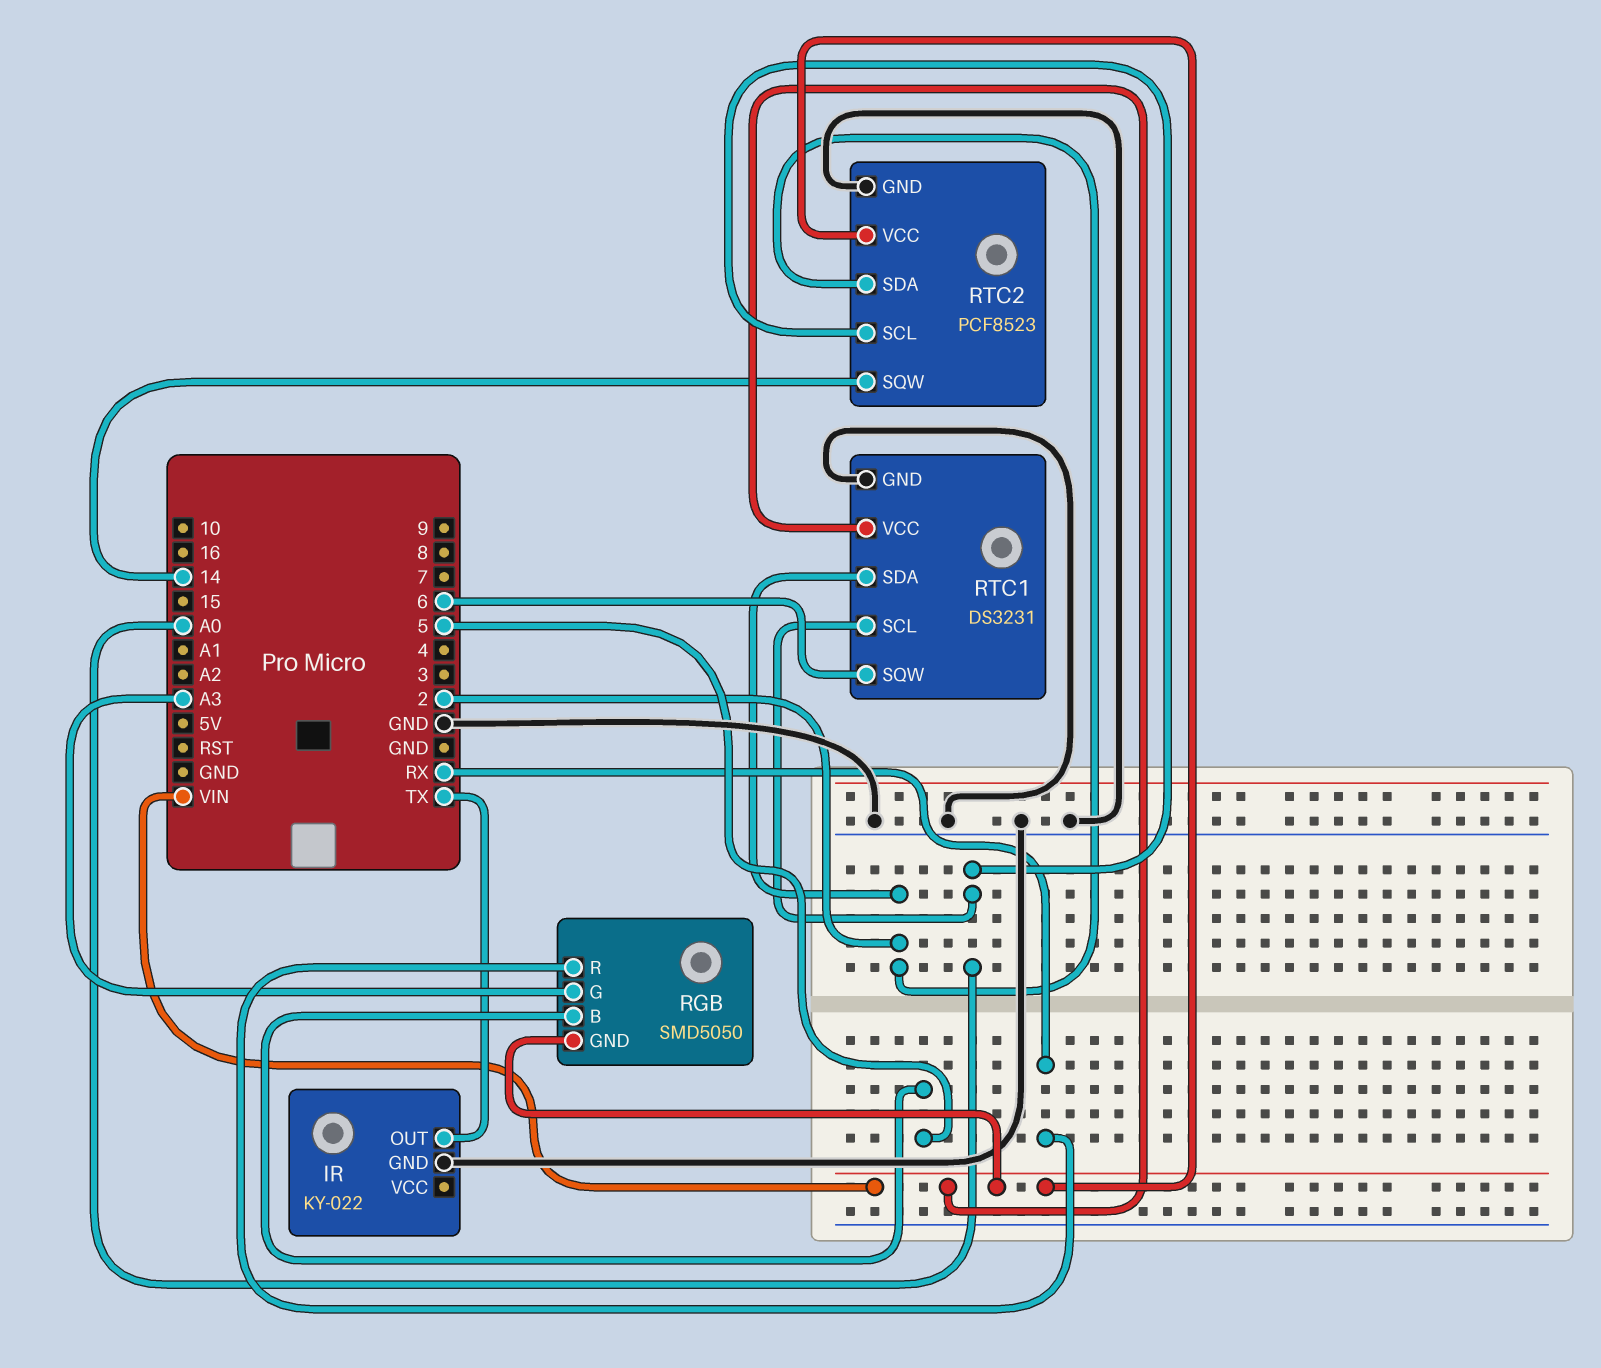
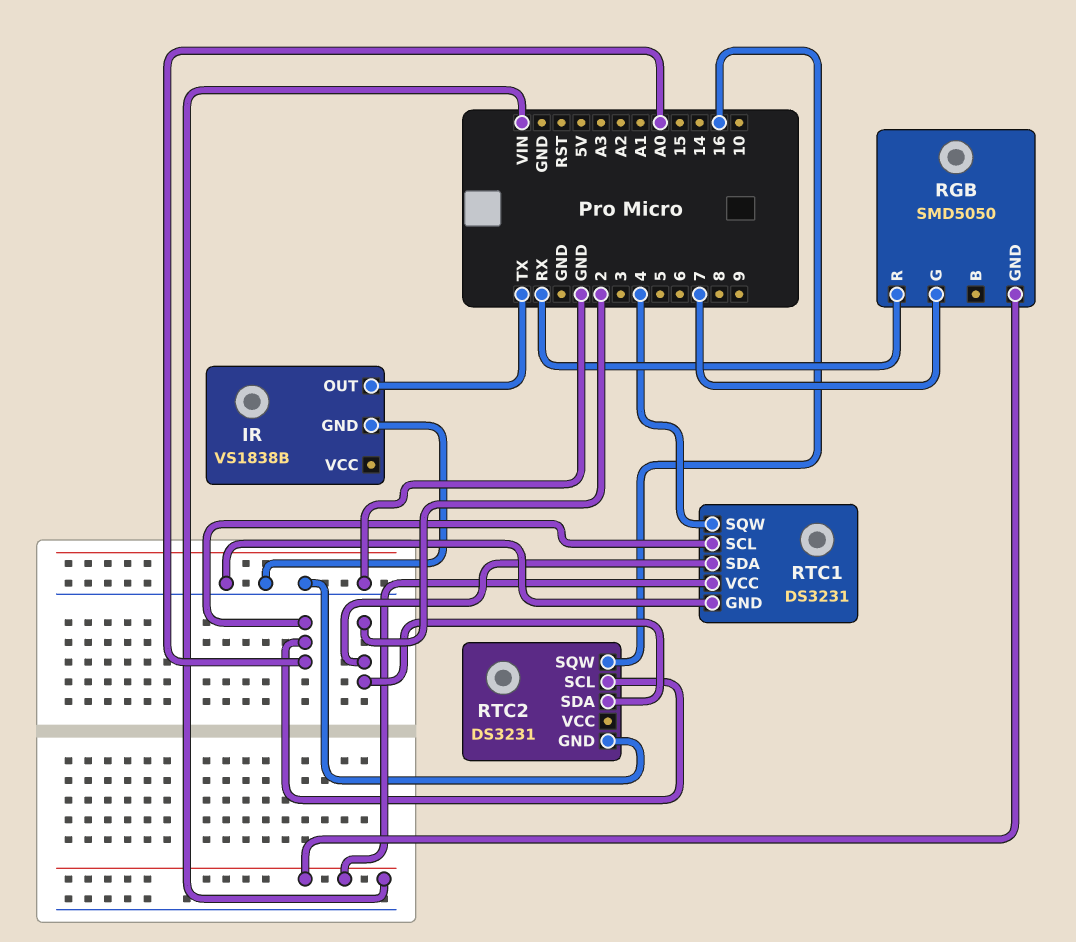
IR: KY-022 -> VS1838B
RGB pin B: 5 -> none
RGB pin G: A3 -> 7
RTC1 pin SQW: 6 -> 4
RTC2: PCF8523 -> DS3231
RTC2 pin SQW: 14 -> 16
RTC2 pin VCC: VIN -> none

